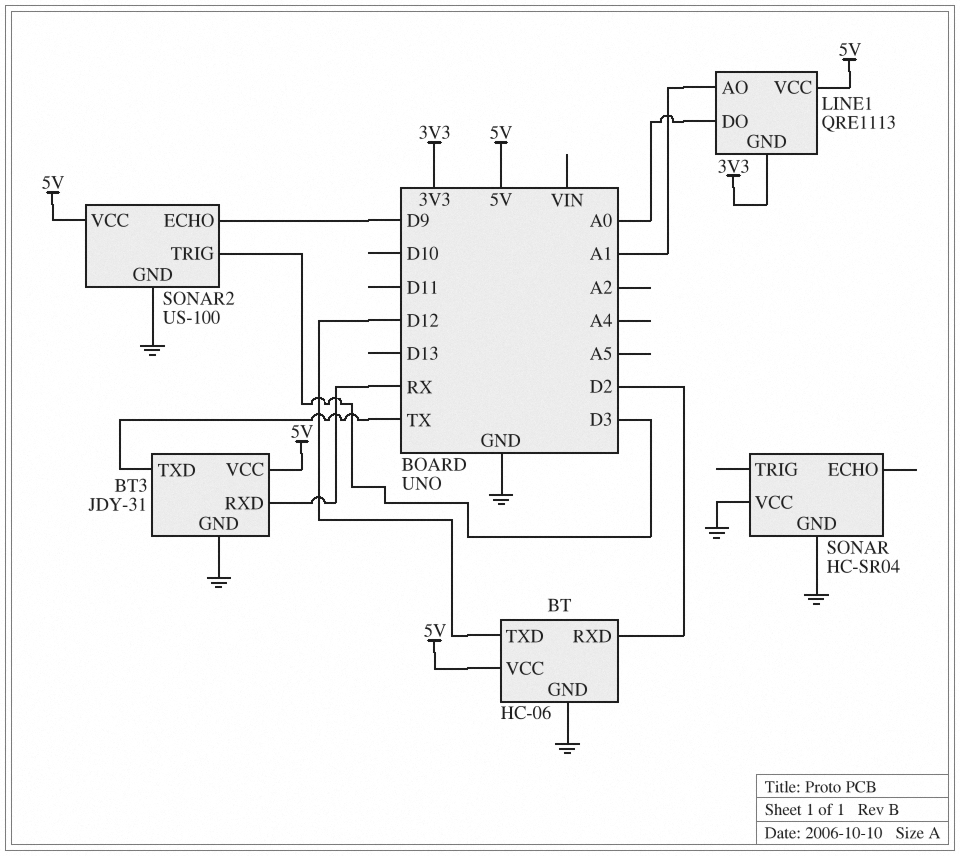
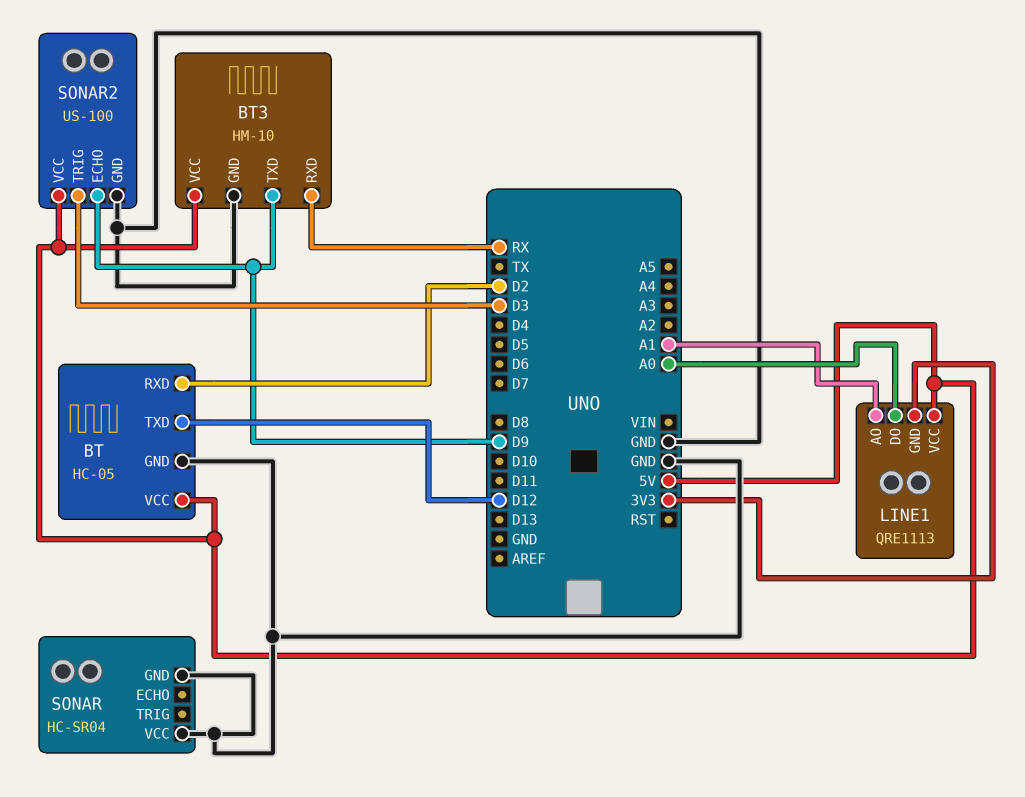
BT: HC-06 -> HC-05
BT3: JDY-31 -> HM-10
BT3 pin TXD: TX -> D9

